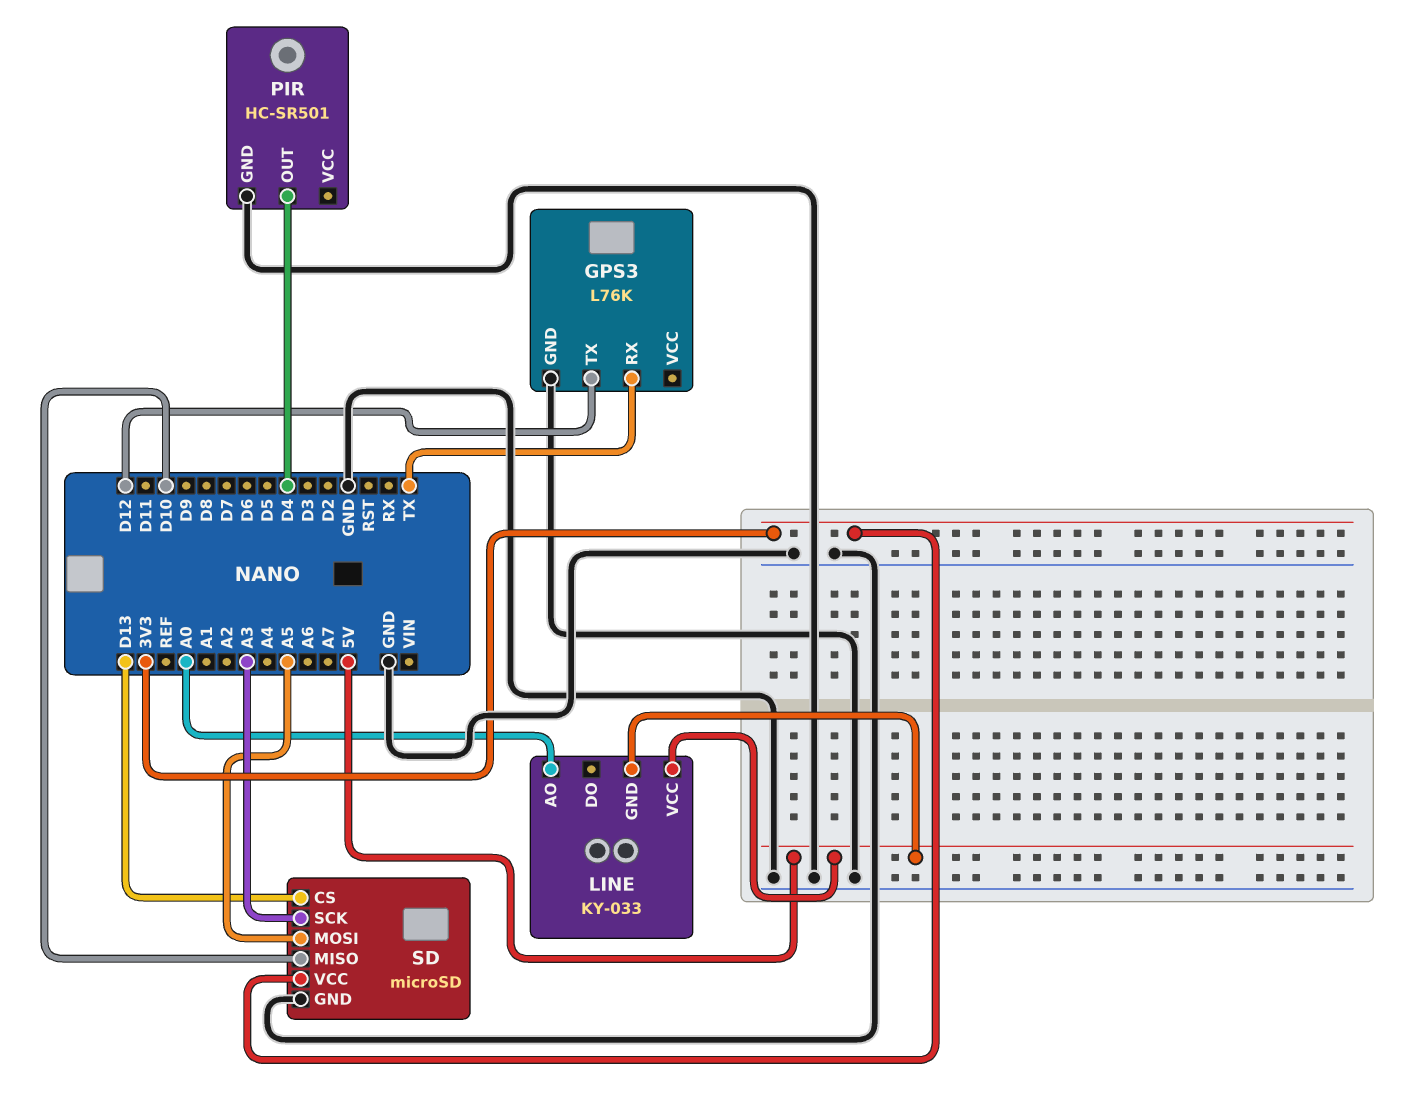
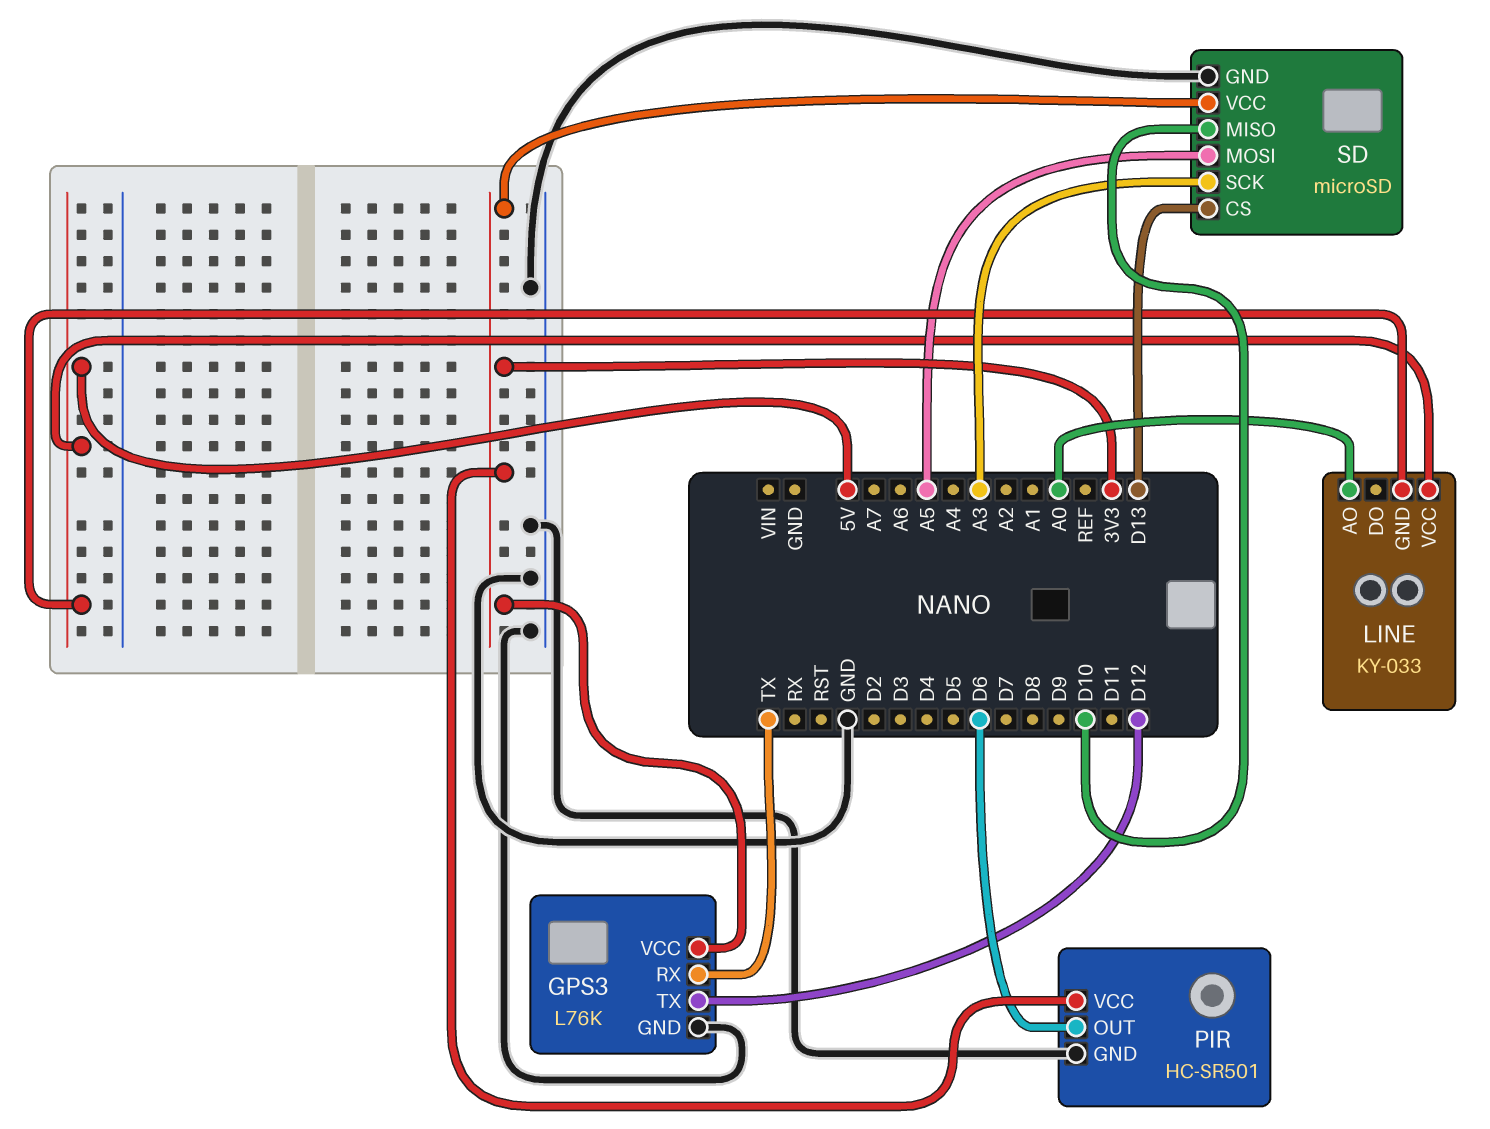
GPS3 pin VCC: none -> 3V3
PIR pin OUT: D4 -> D6
PIR pin VCC: none -> 3V3

